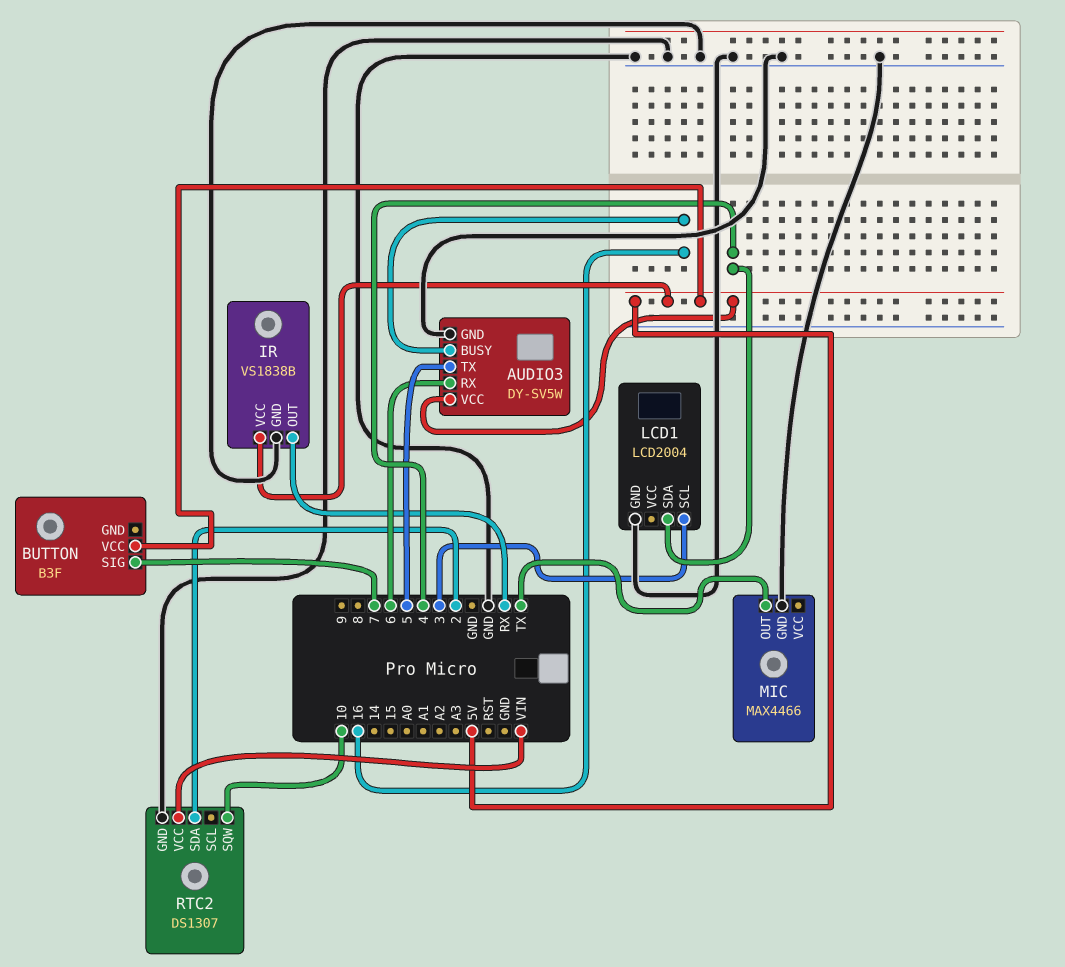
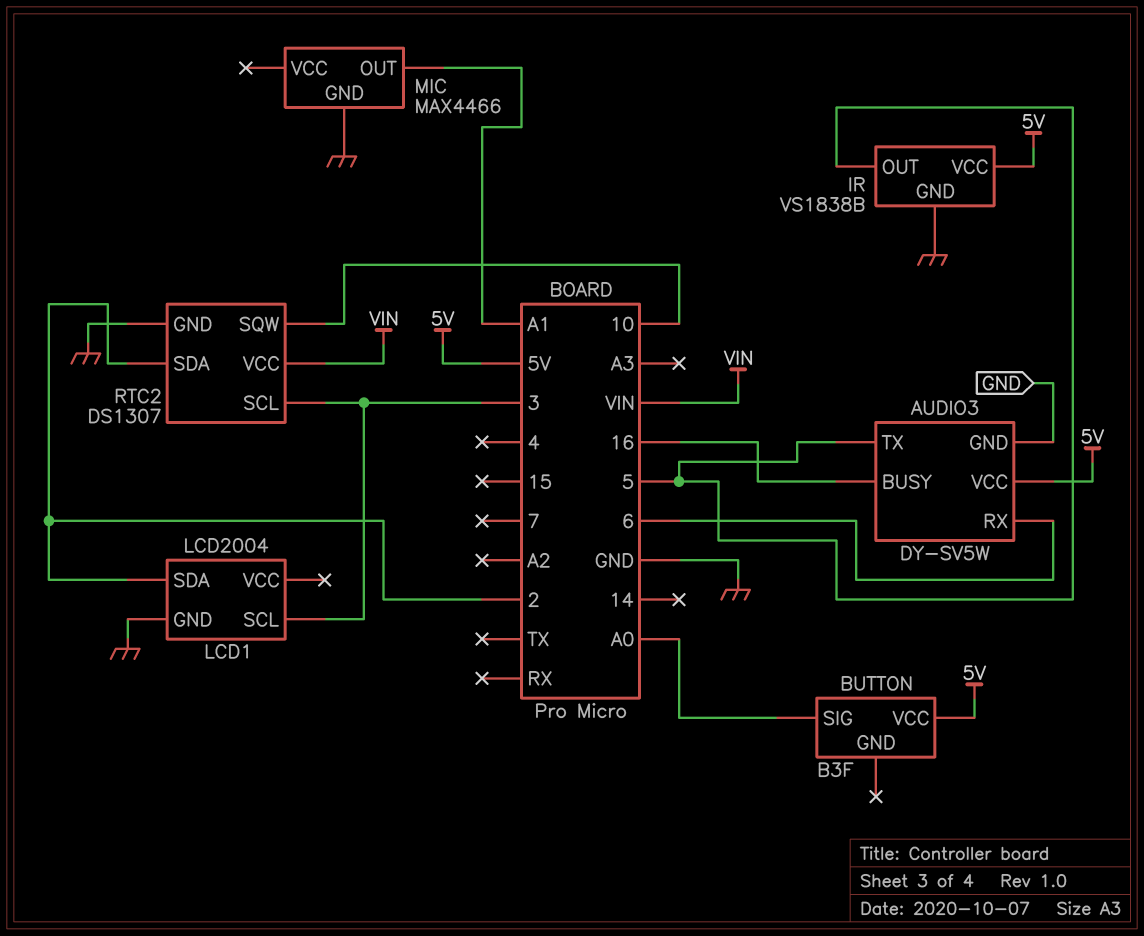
BUTTON pin SIG: 7 -> A0
IR pin OUT: RX -> 5
LCD1 pin SDA: 4 -> 2
MIC pin OUT: TX -> A1
RTC2 pin SCL: none -> 3

